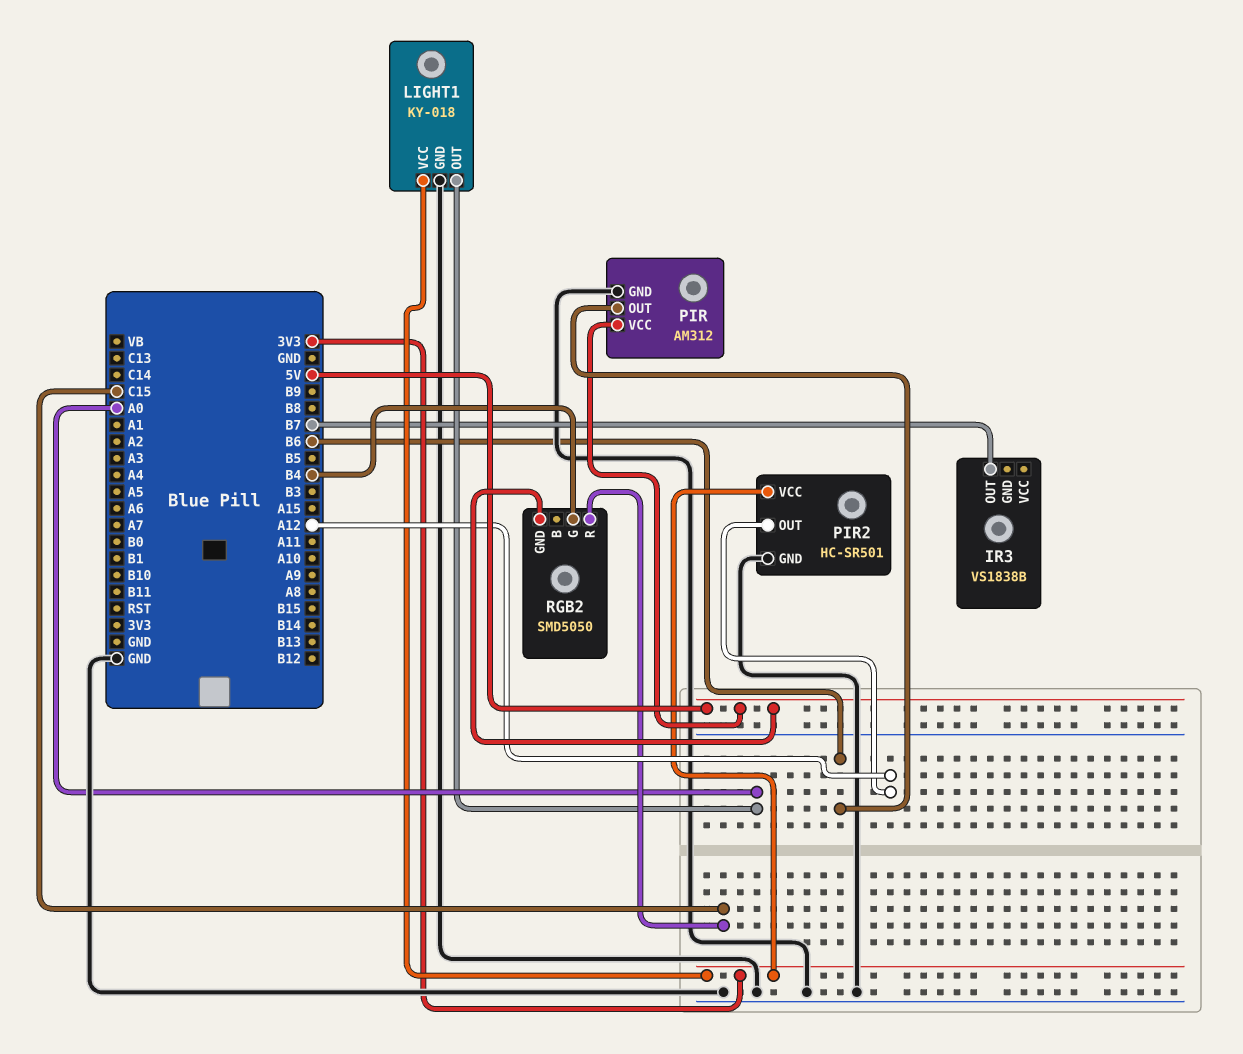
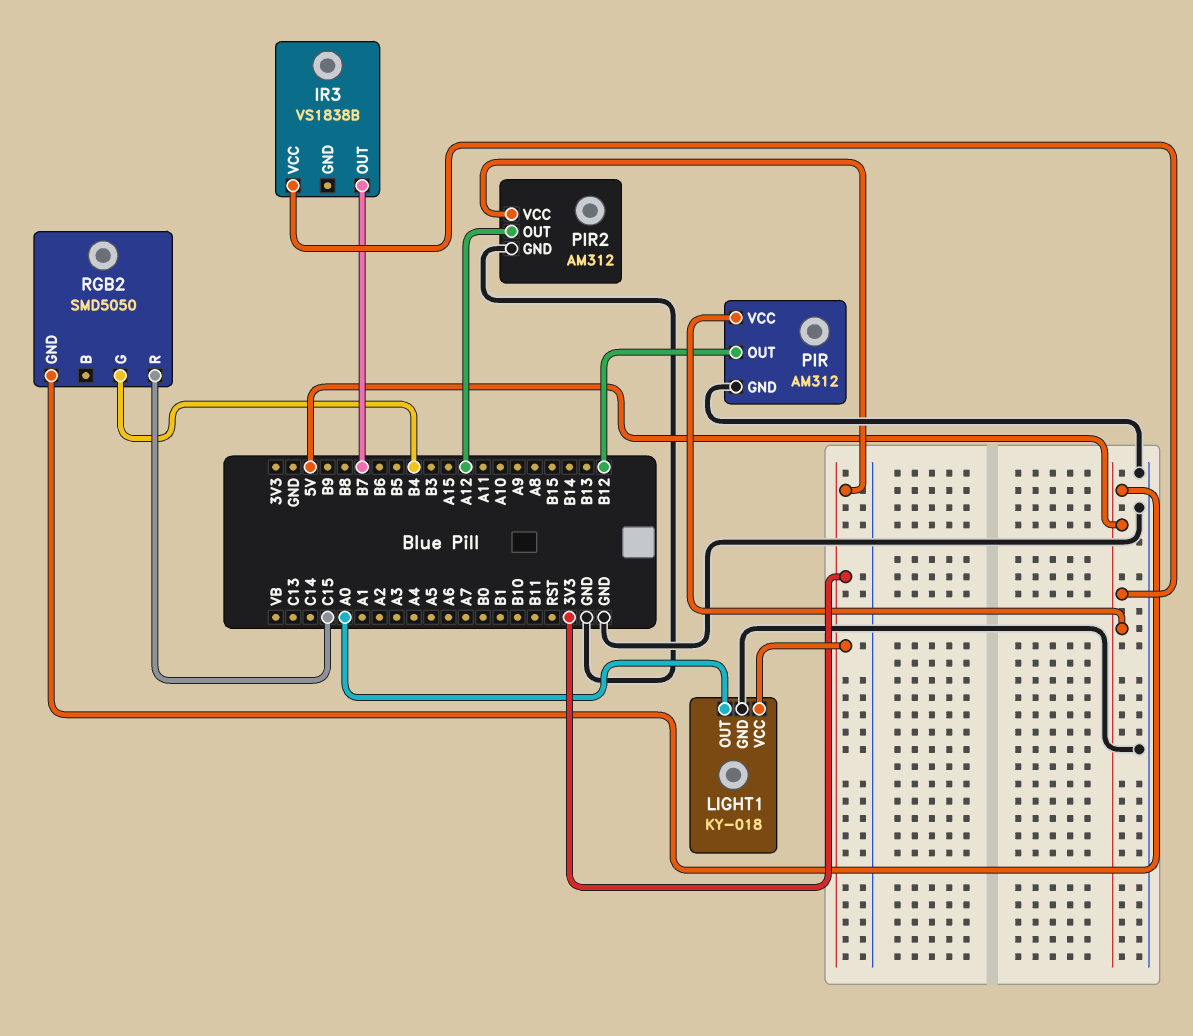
IR3 pin VCC: none -> 5V
PIR pin OUT: B6 -> B12
PIR2: HC-SR501 -> AM312

